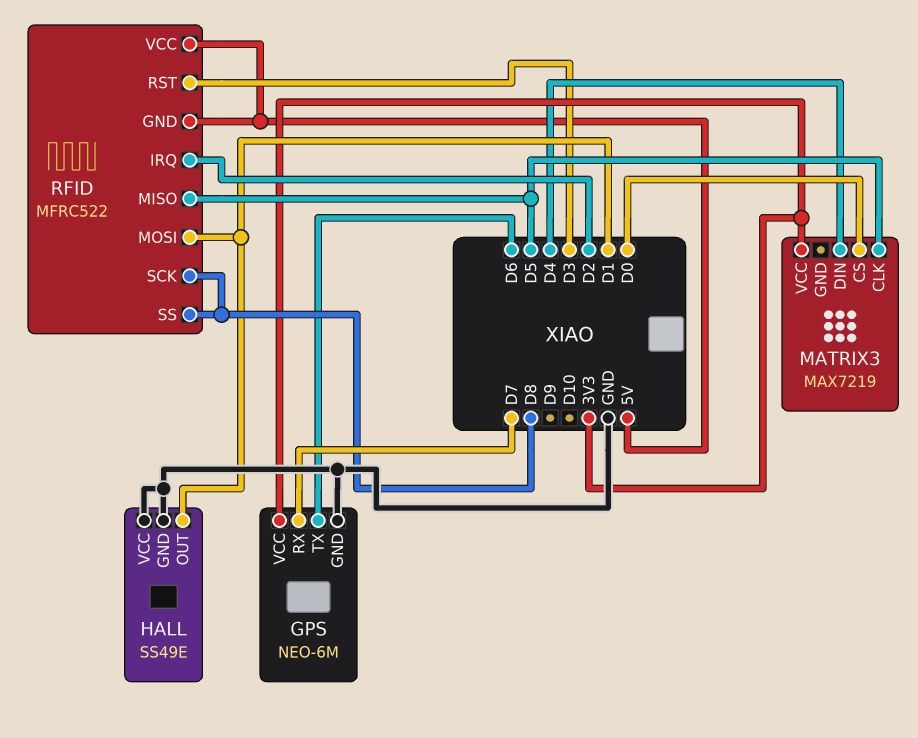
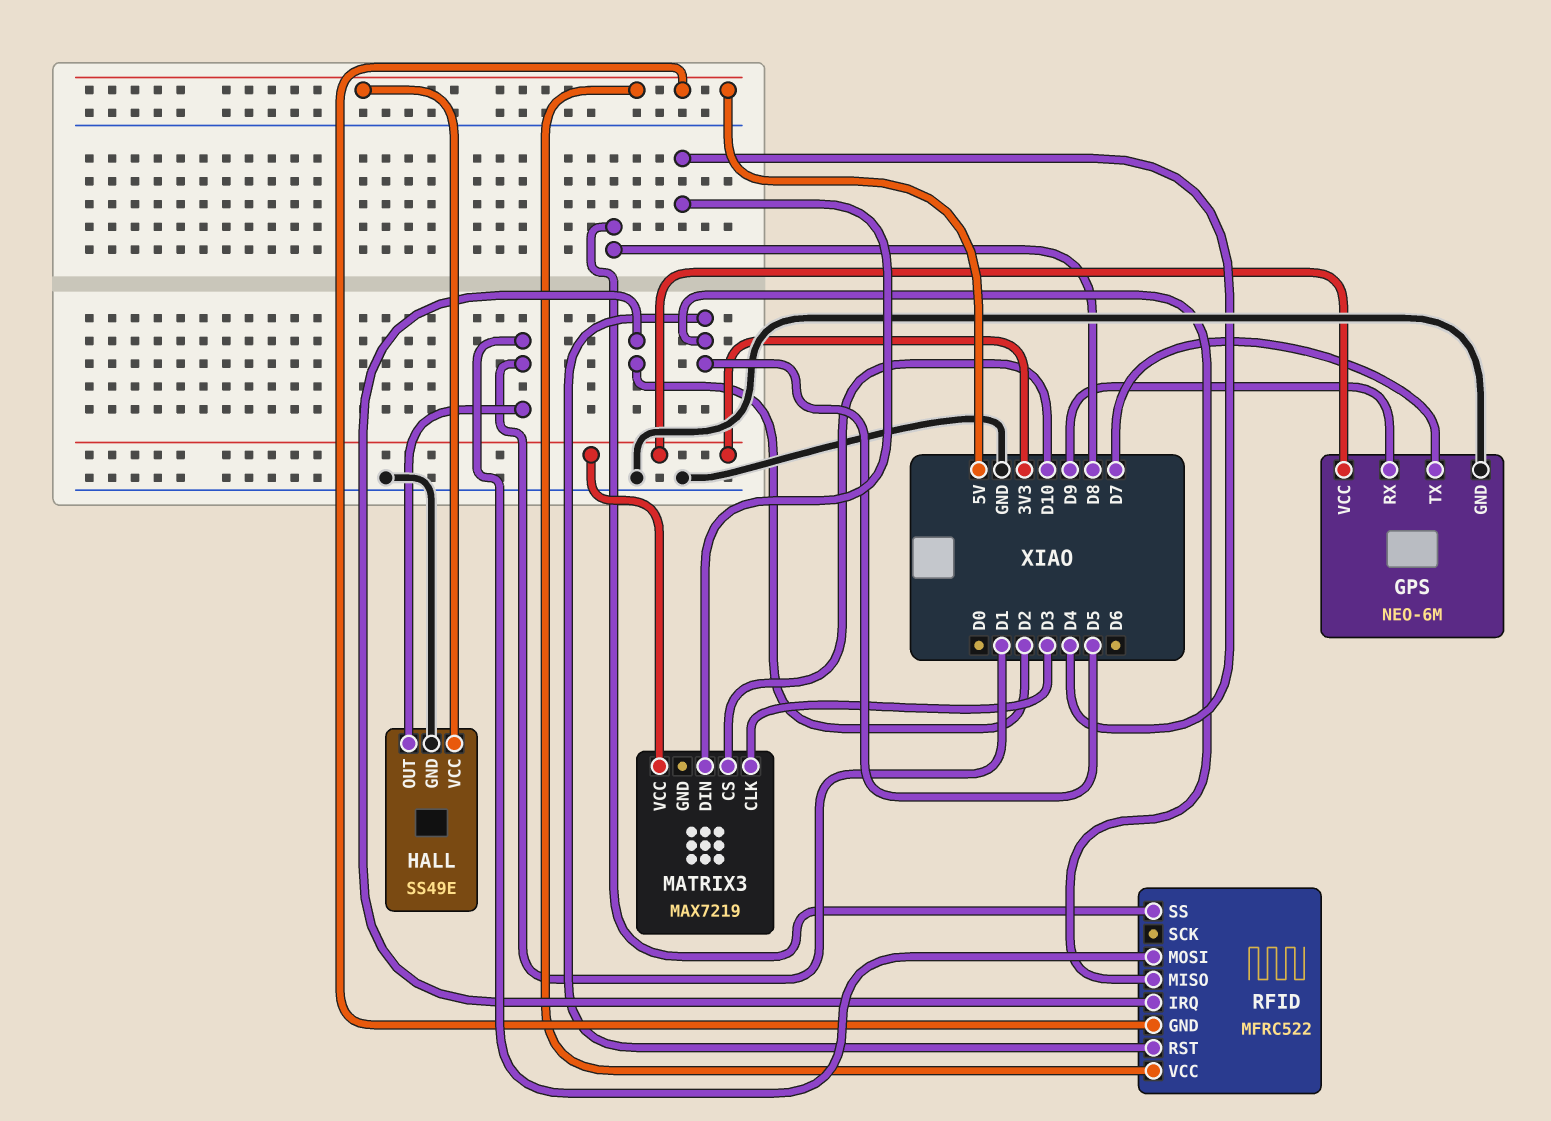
GPS pin RX: D7 -> D9
GPS pin TX: D6 -> D7
HALL pin VCC: GND -> 5V
MATRIX3 pin CLK: D5 -> D3
MATRIX3 pin CS: D0 -> D10
RFID pin RST: D3 -> D5
RFID pin SCK: D8 -> none

